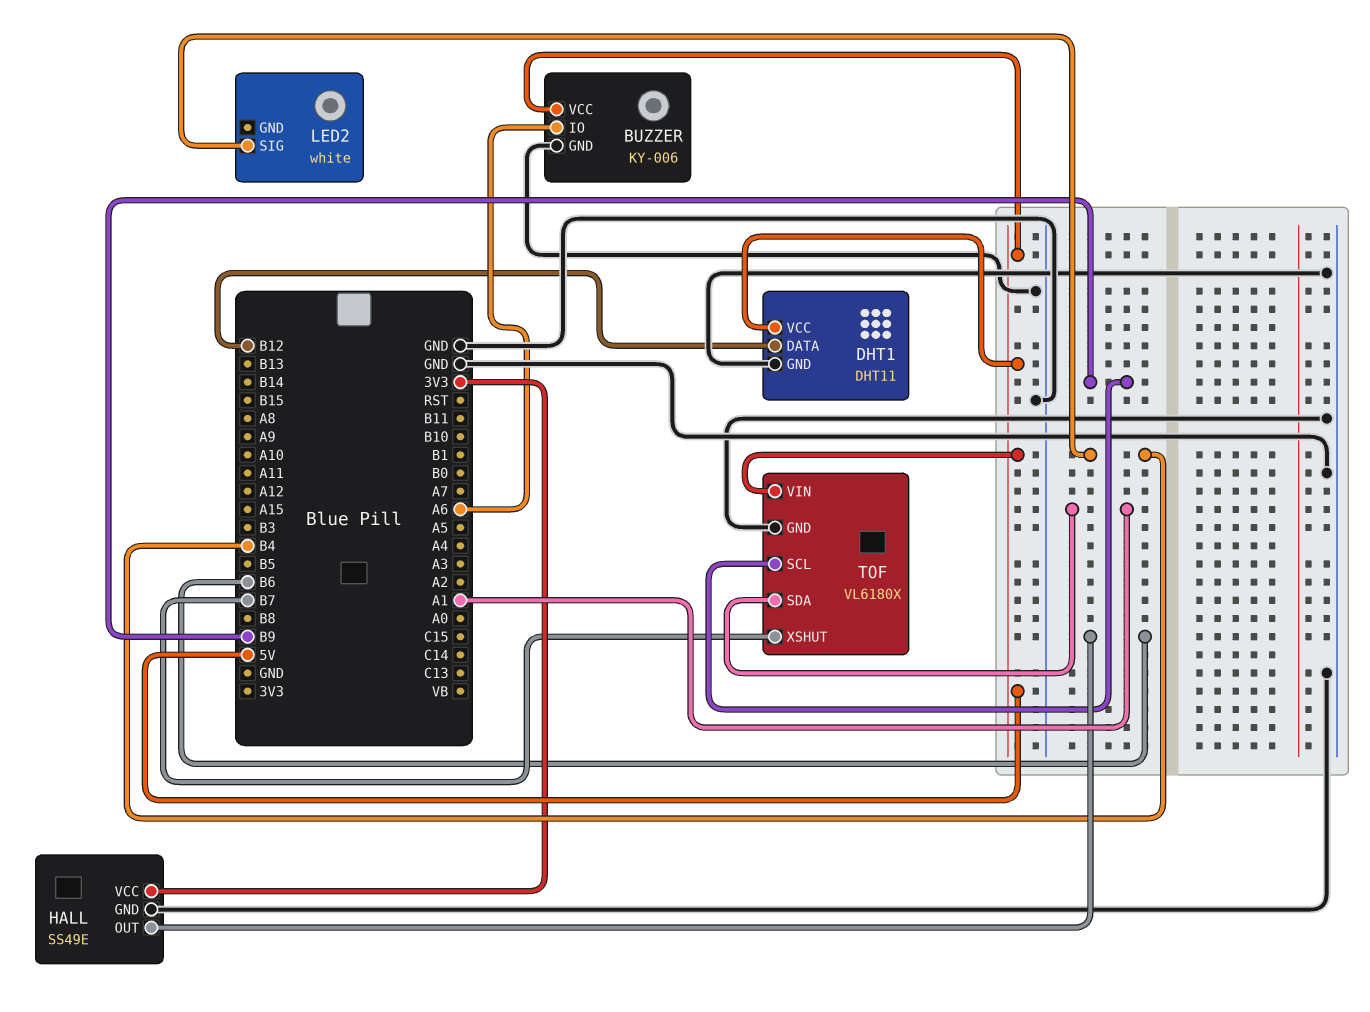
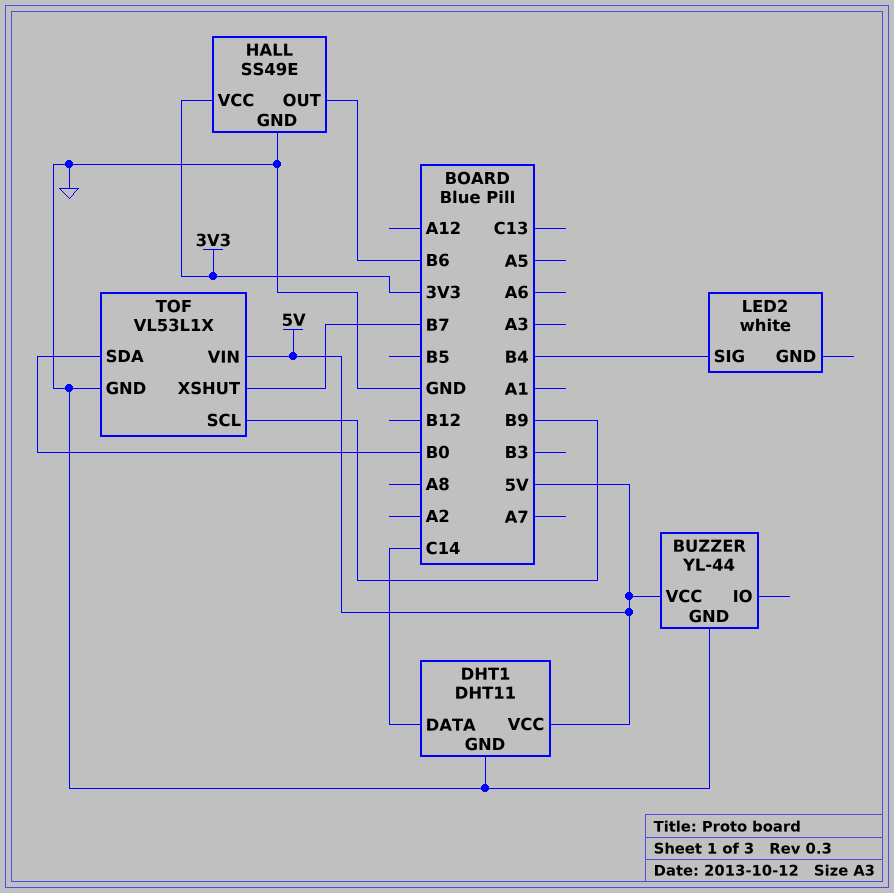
BUZZER: KY-006 -> YL-44
BUZZER pin IO: A6 -> none
DHT1 pin DATA: B12 -> C14
TOF: VL6180X -> VL53L1X
TOF pin SDA: A1 -> B0

